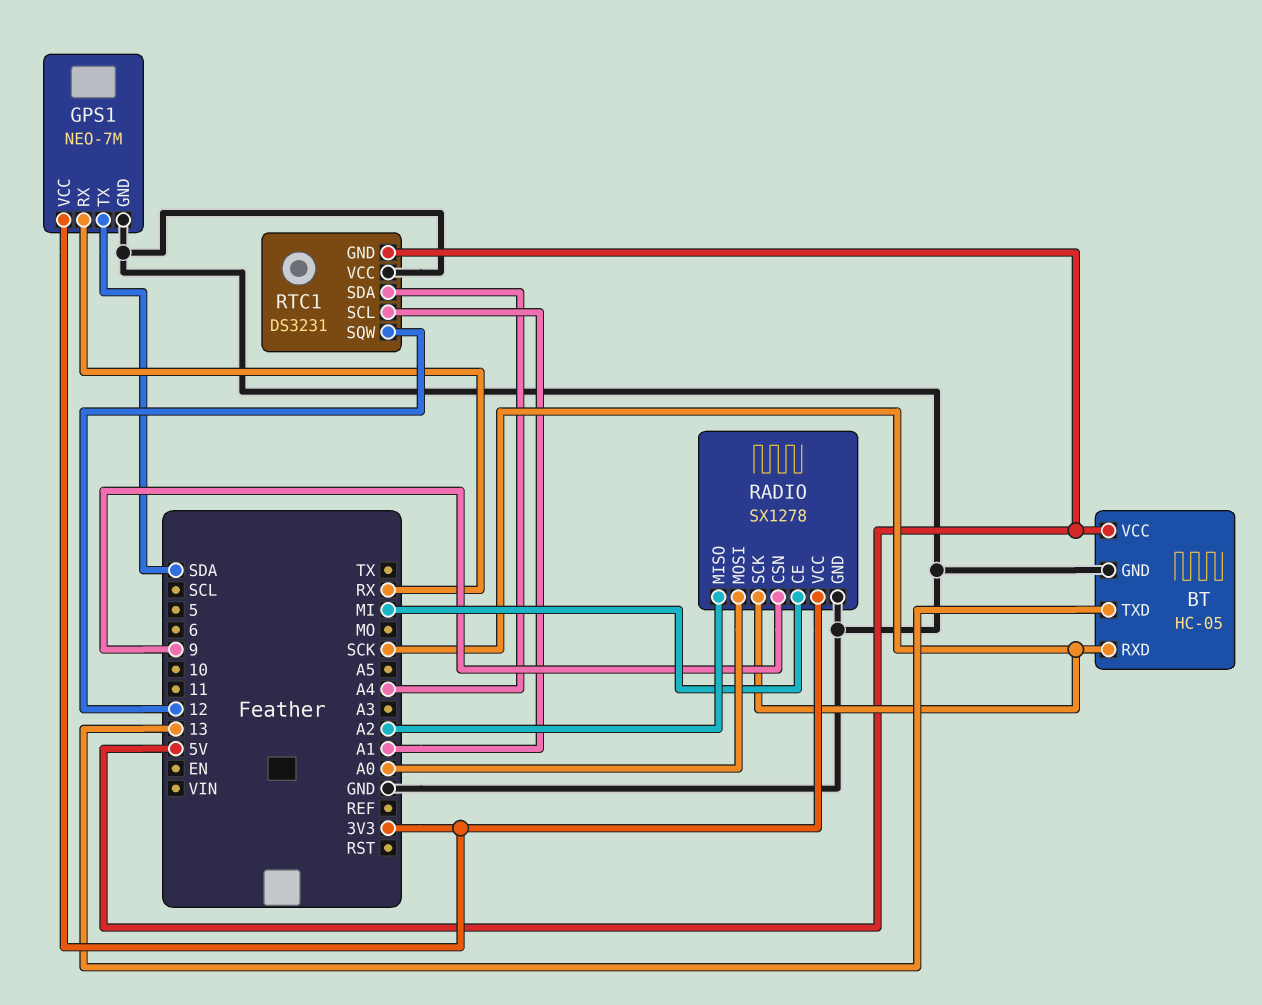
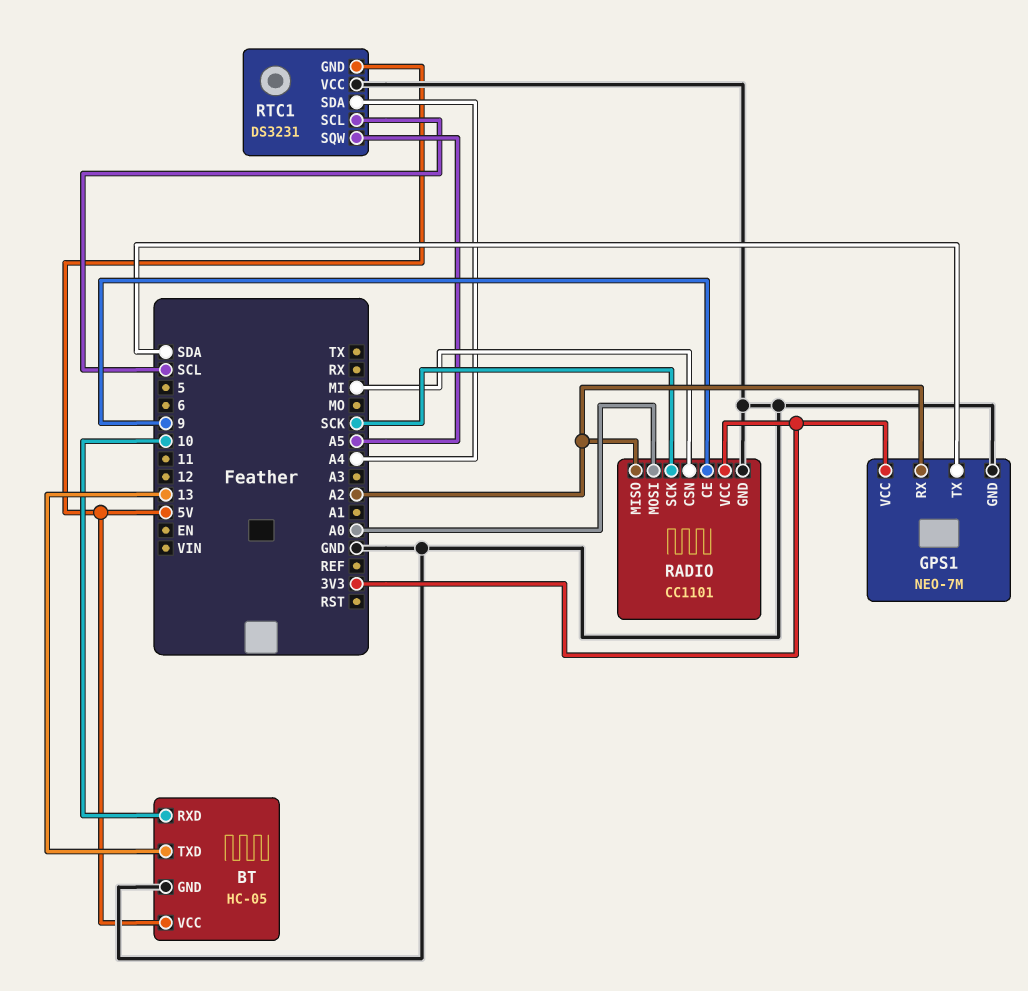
BT pin RXD: SCK -> 10
GPS1 pin RX: RX -> A2
RADIO: SX1278 -> CC1101
RADIO pin CE: MI -> 9
RADIO pin CSN: 9 -> MI
RTC1 pin SCL: A1 -> SCL
RTC1 pin SQW: 12 -> A5

